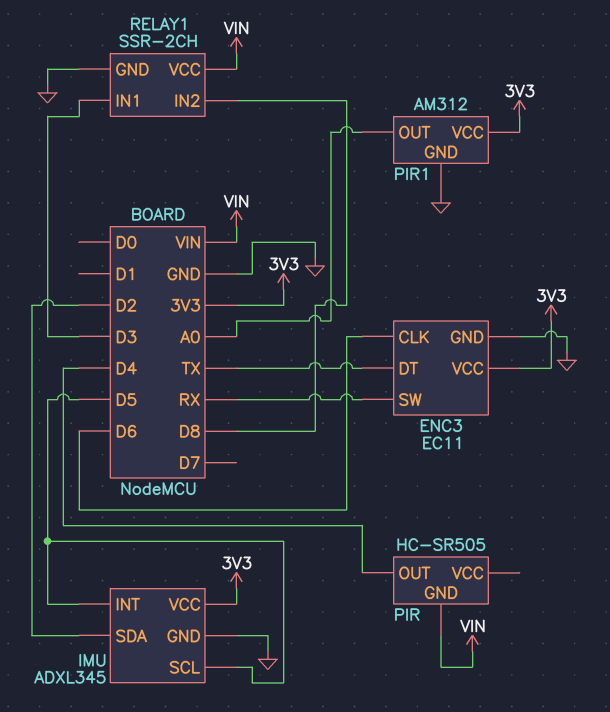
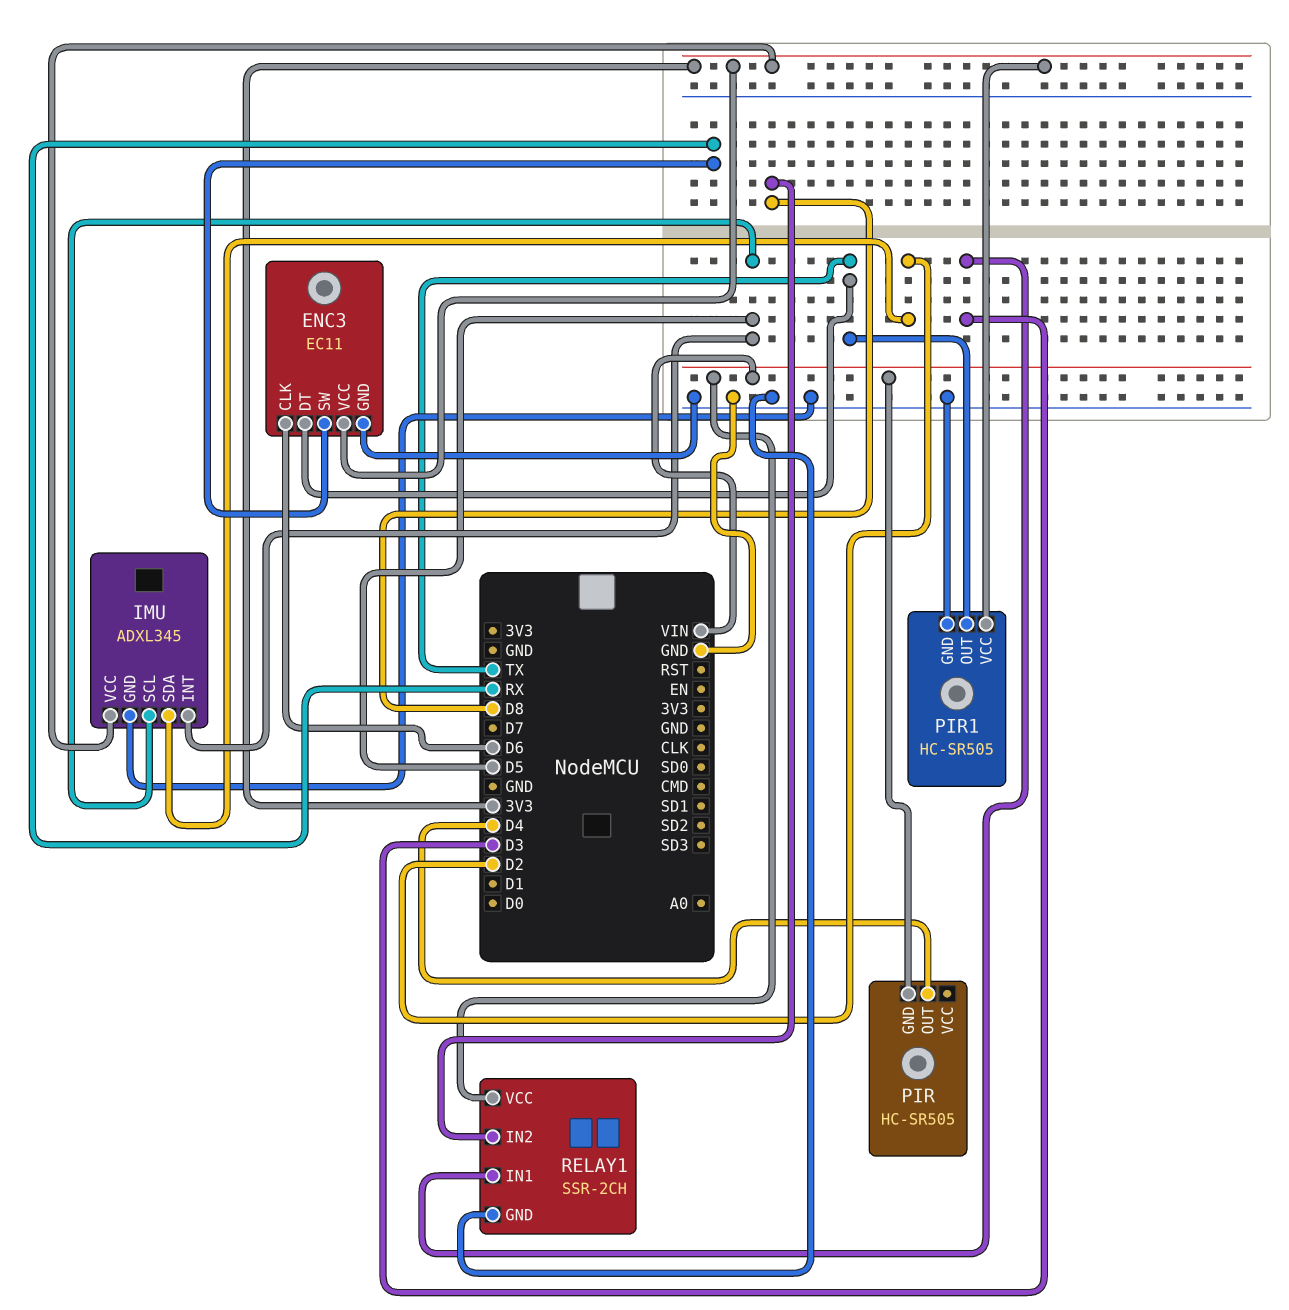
PIR1: AM312 -> HC-SR505
PIR1 pin OUT: A0 -> TX

